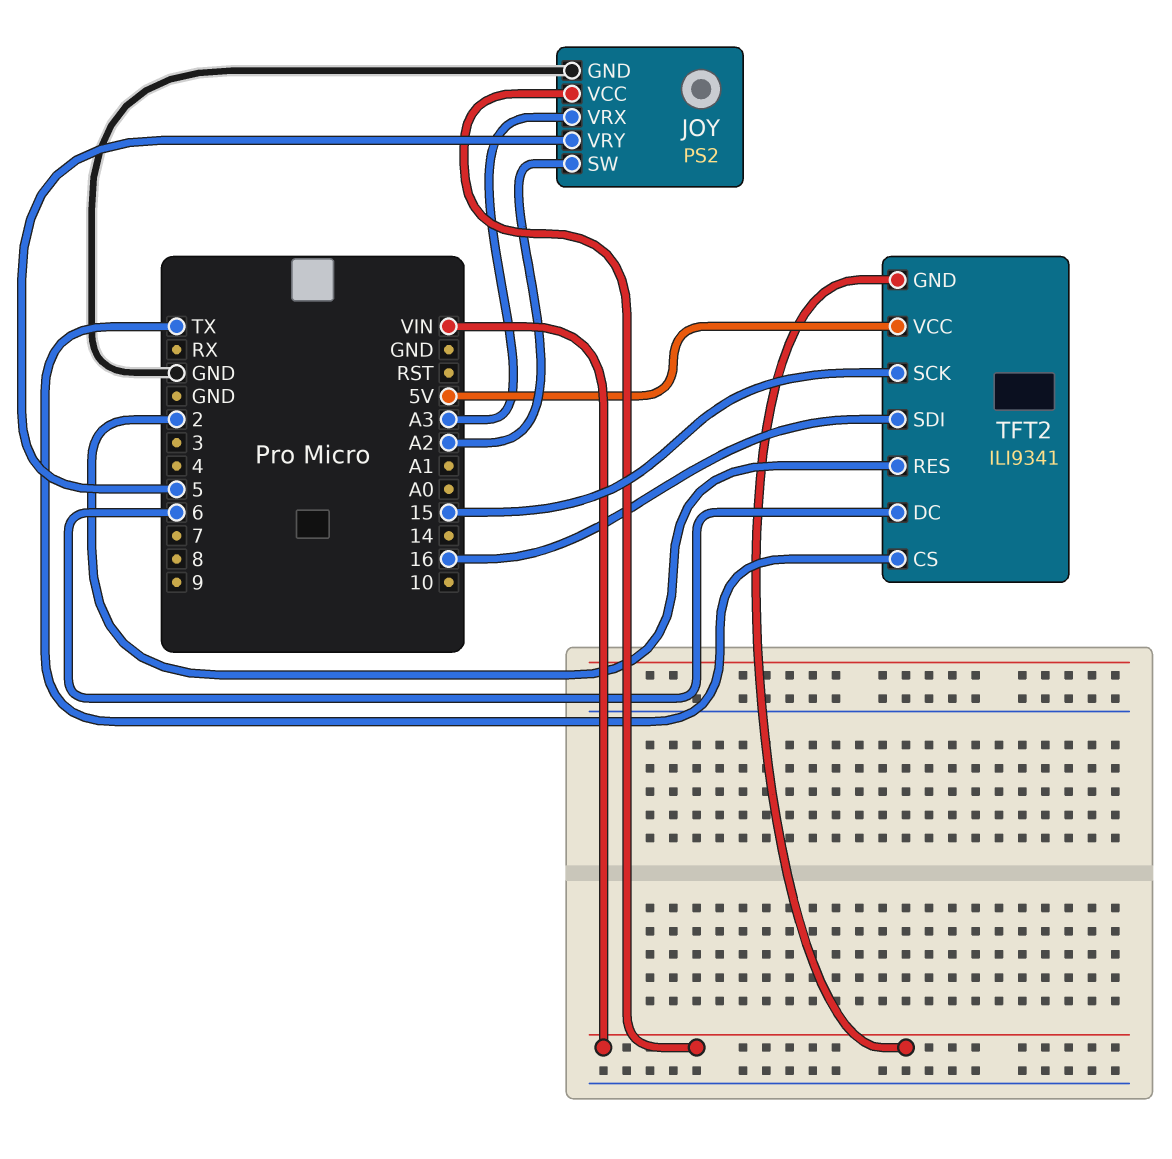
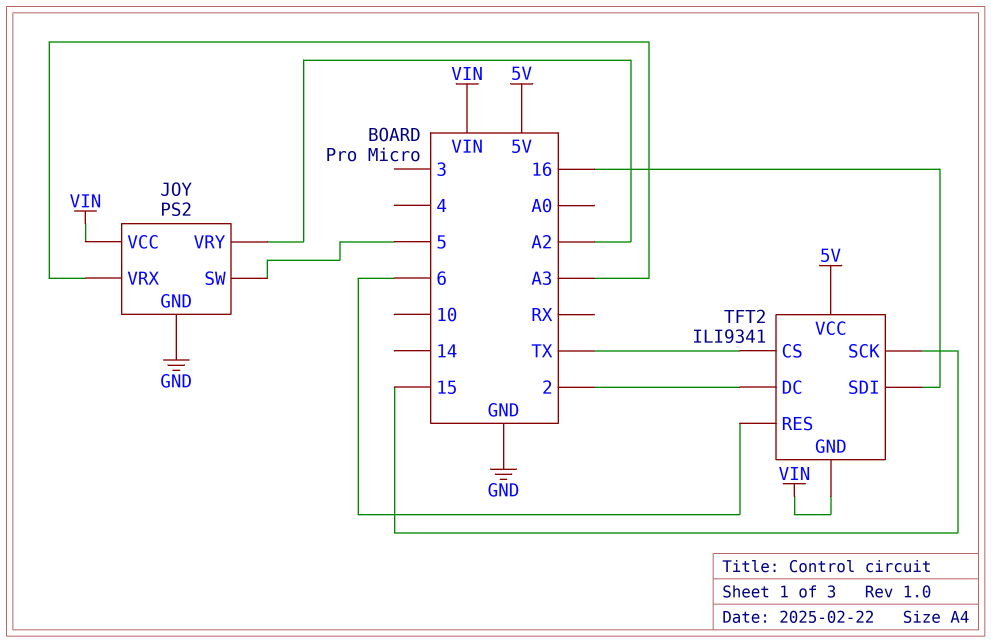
JOY pin SW: A2 -> 5
JOY pin VRY: 5 -> A2
TFT2 pin DC: 6 -> 2
TFT2 pin RES: 2 -> 6

